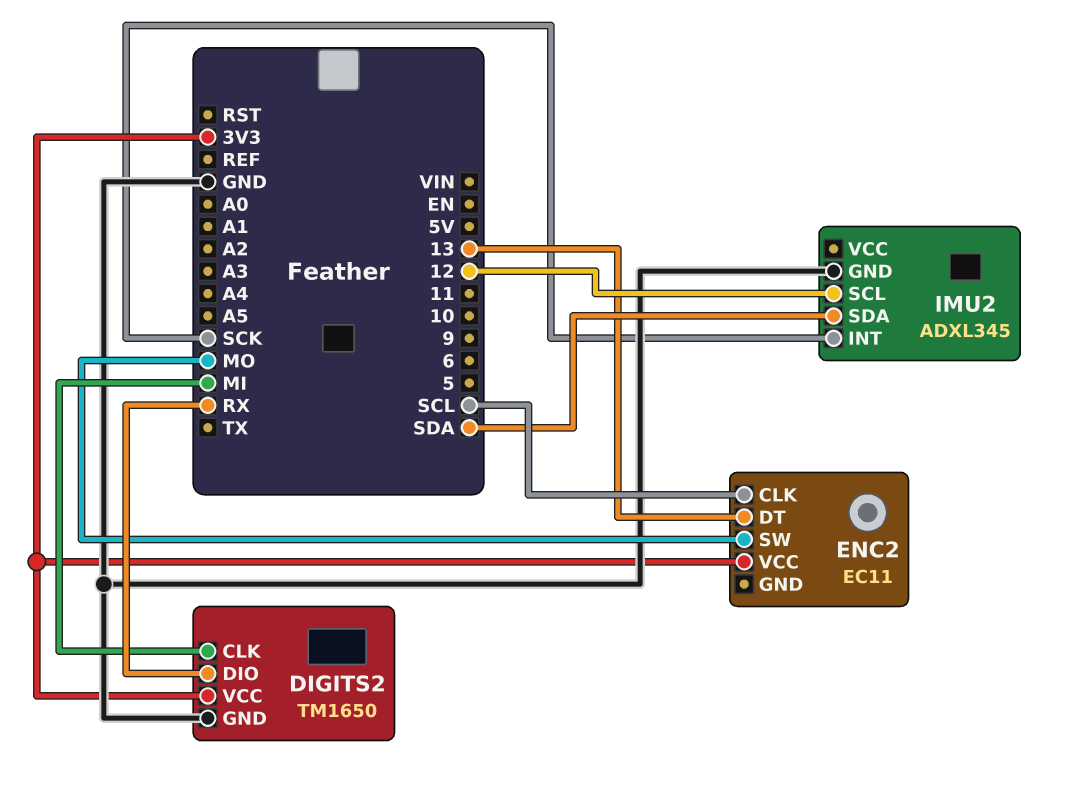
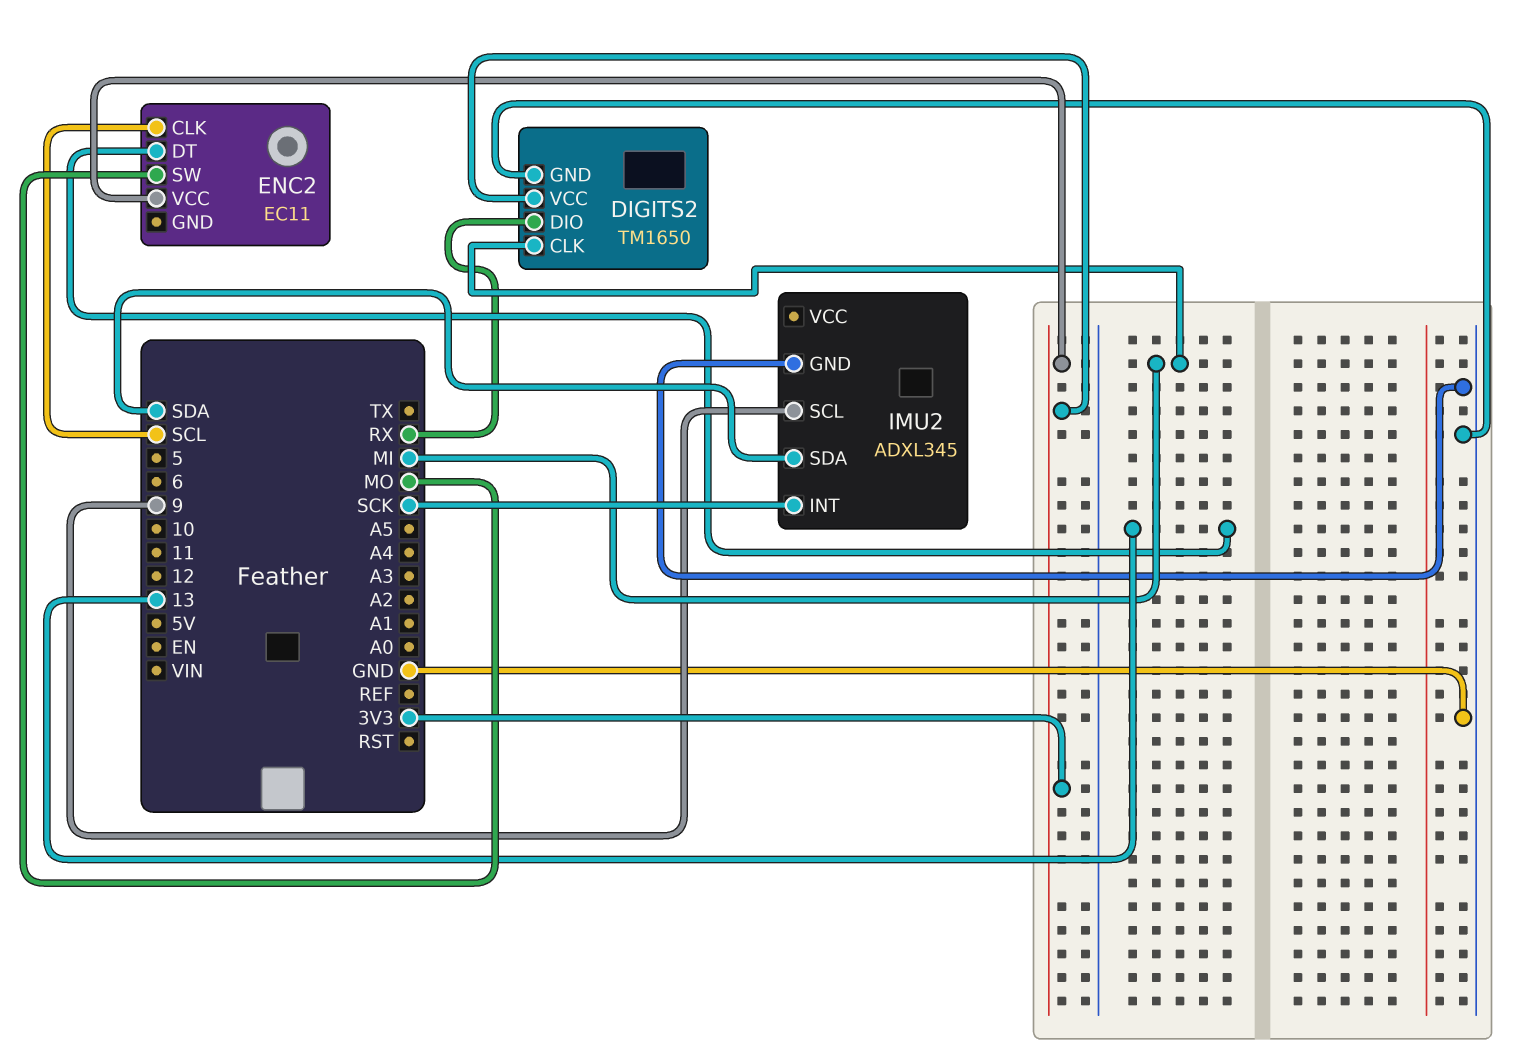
IMU2 pin SCL: 12 -> 9

